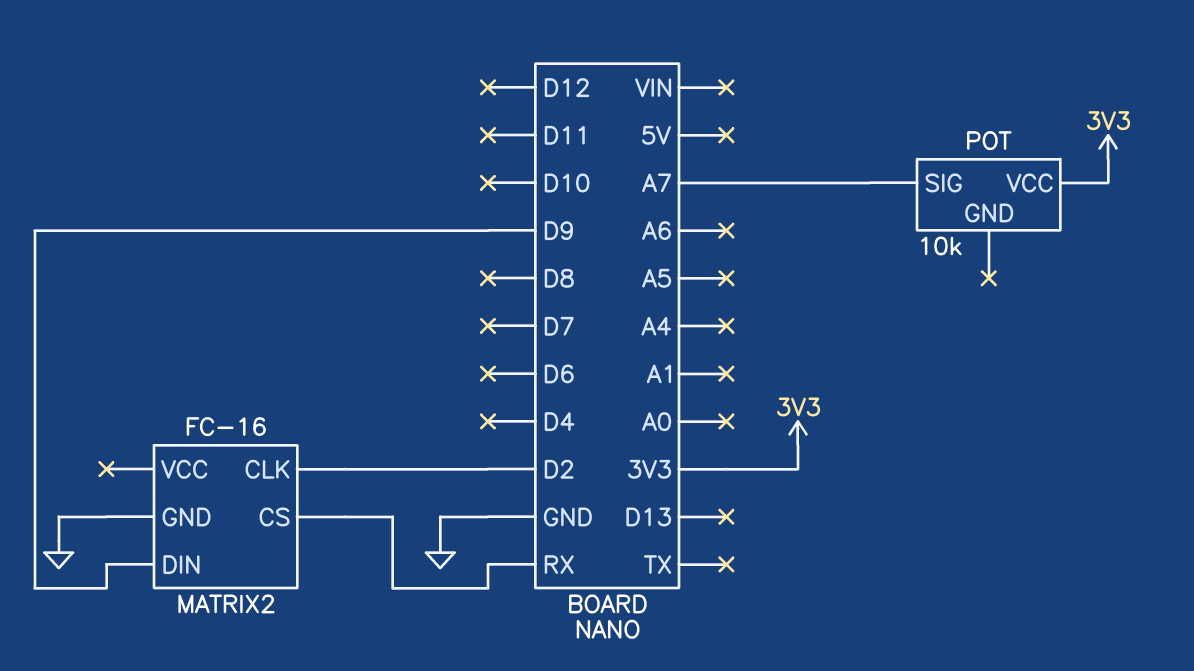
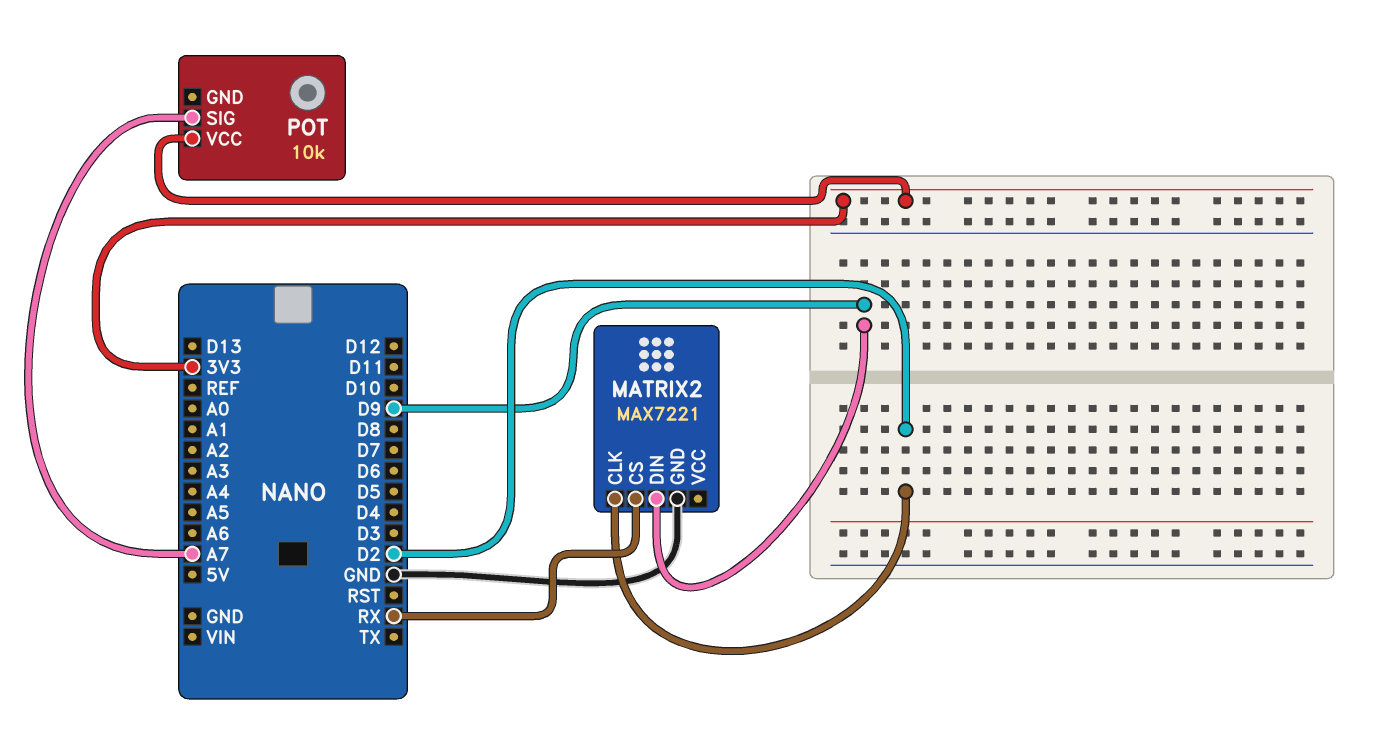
MATRIX2: FC-16 -> MAX7221

